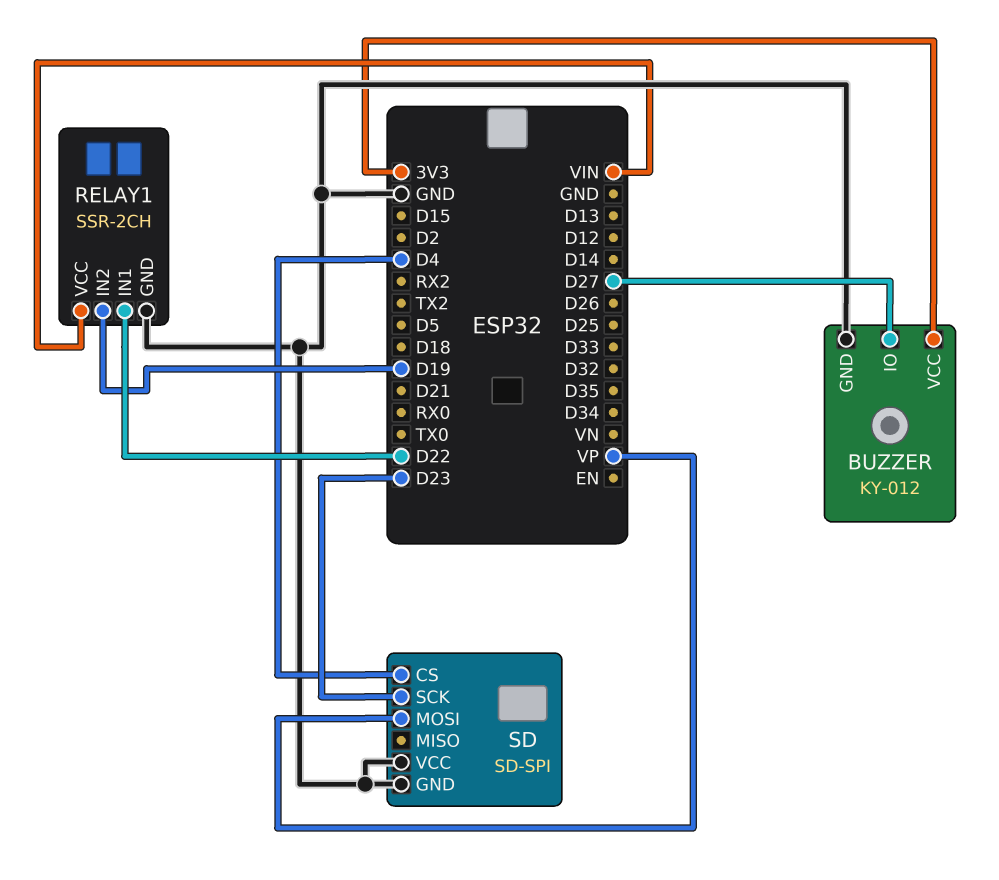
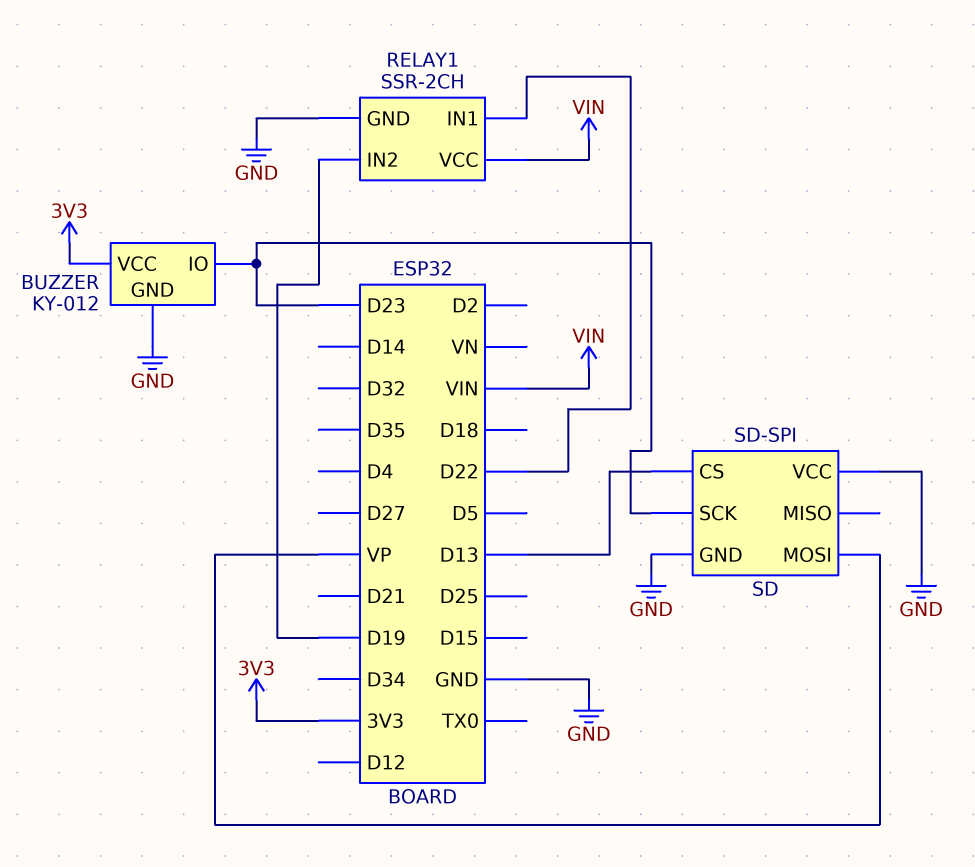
BUZZER pin IO: D27 -> D23
SD pin CS: D4 -> D13

